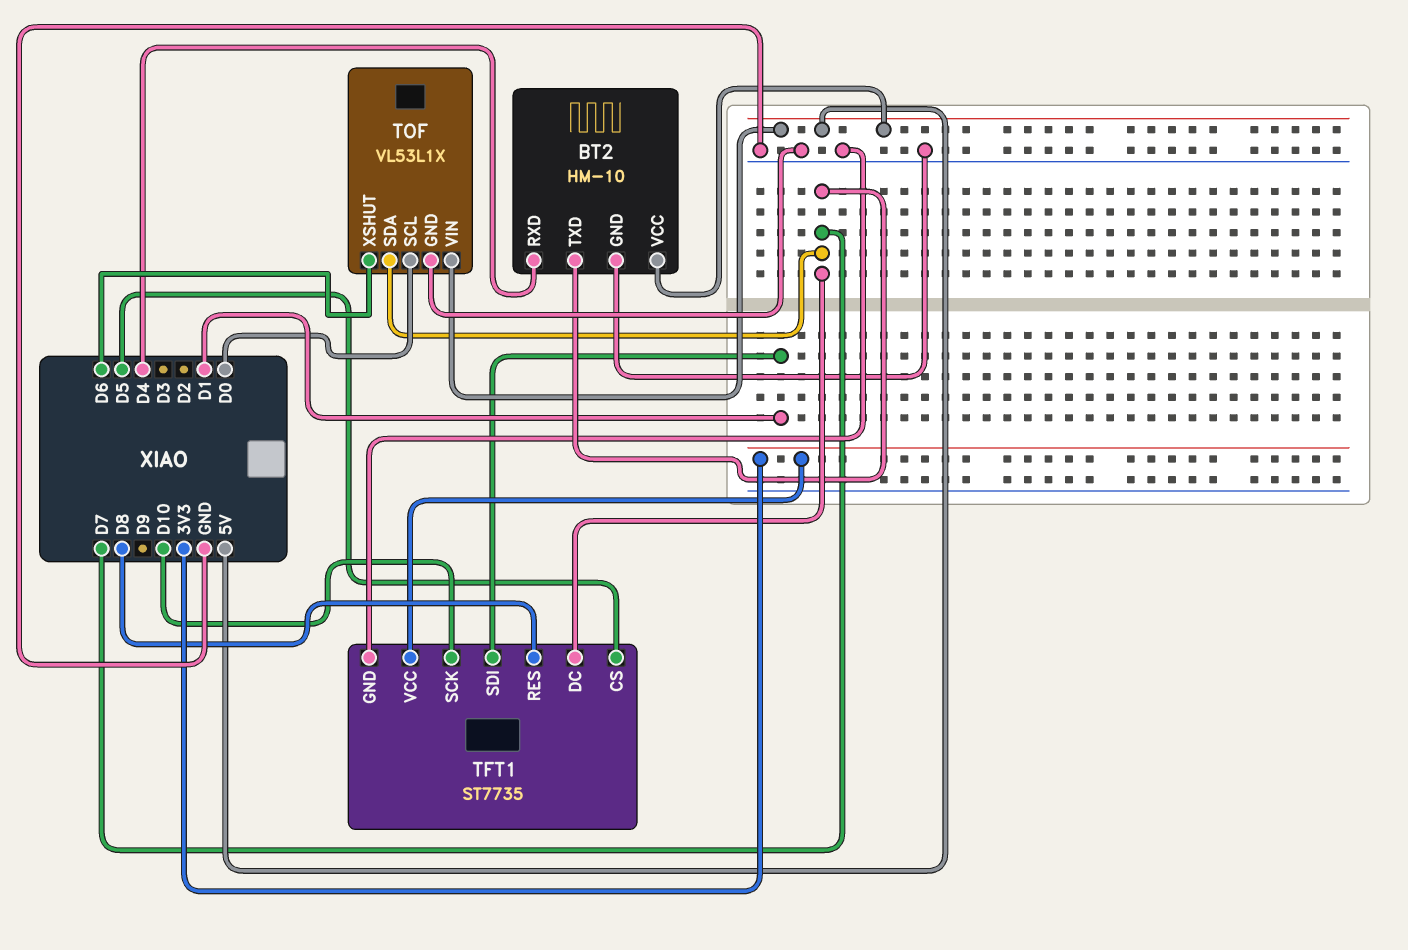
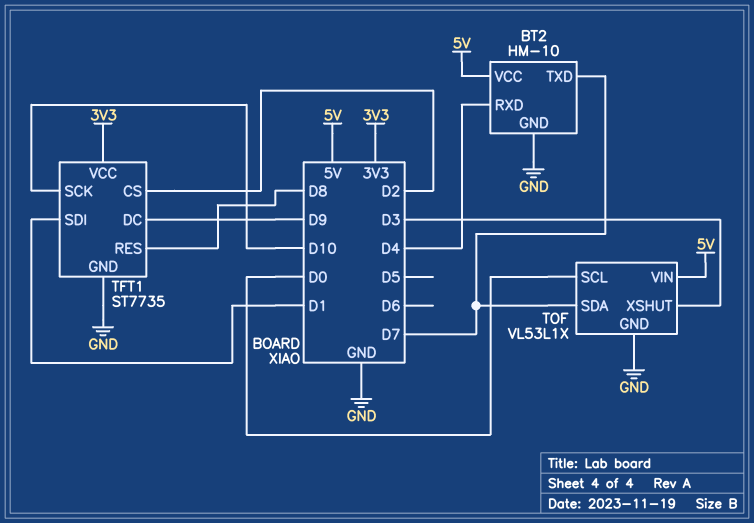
TFT1 pin CS: D5 -> D2
TFT1 pin DC: D7 -> D9
TOF pin XSHUT: D6 -> D3

